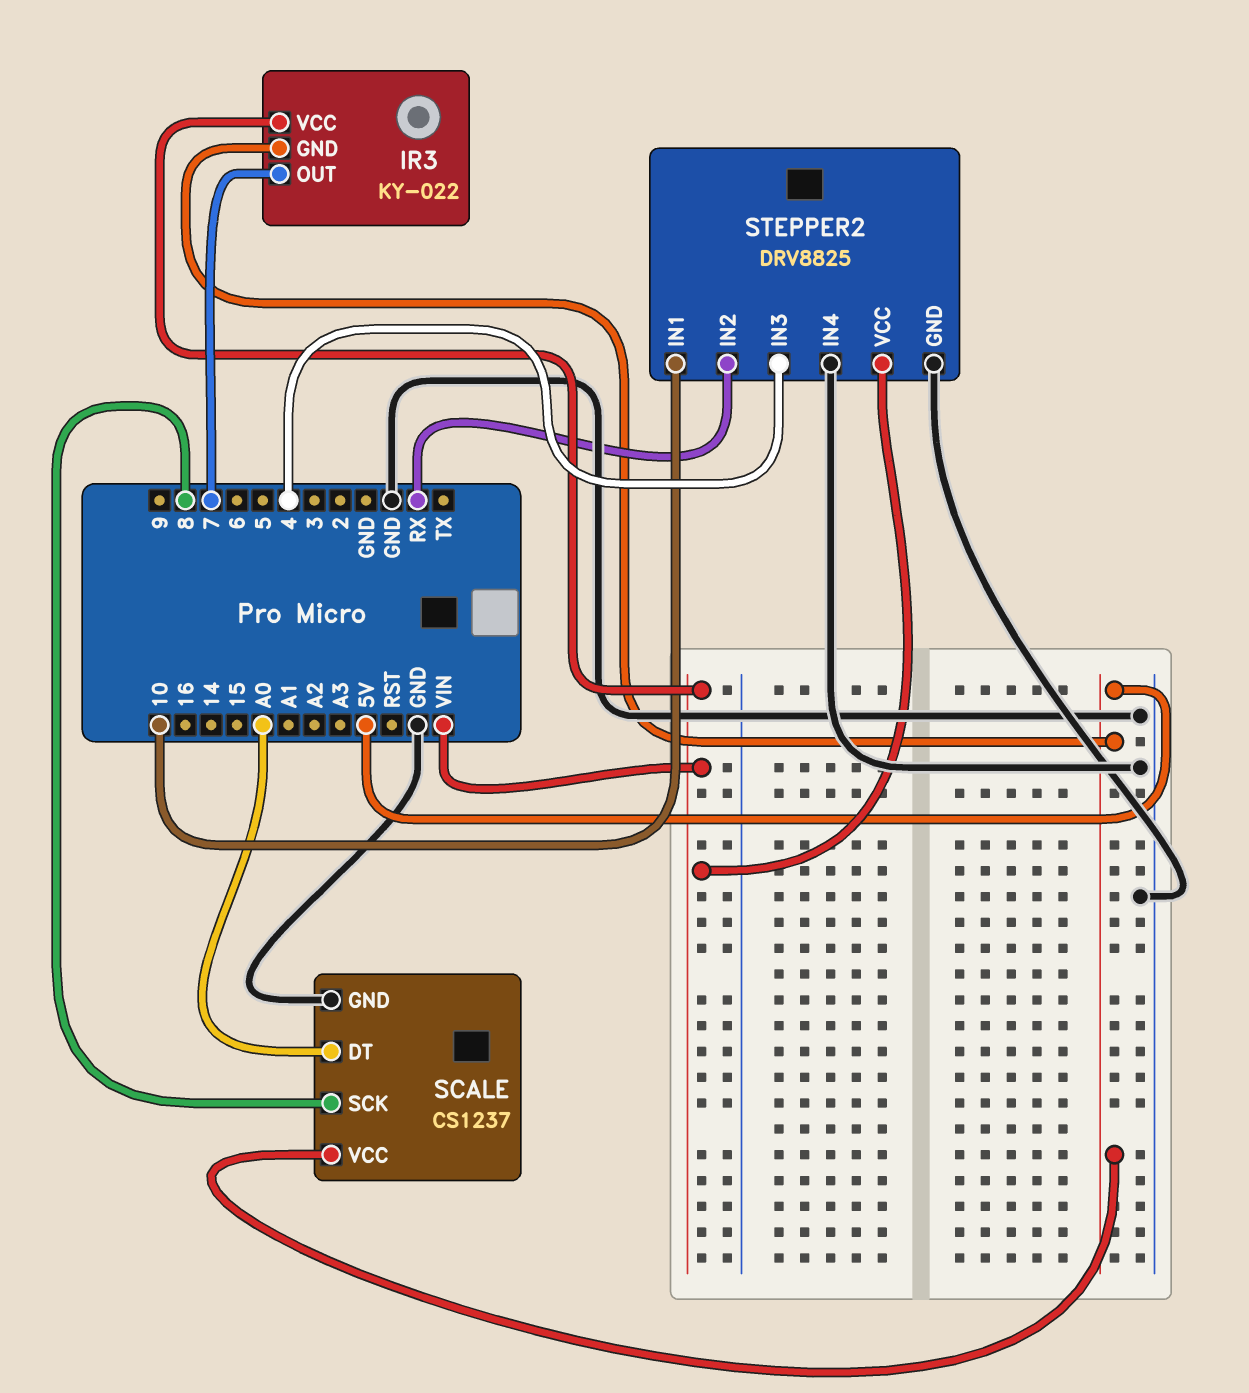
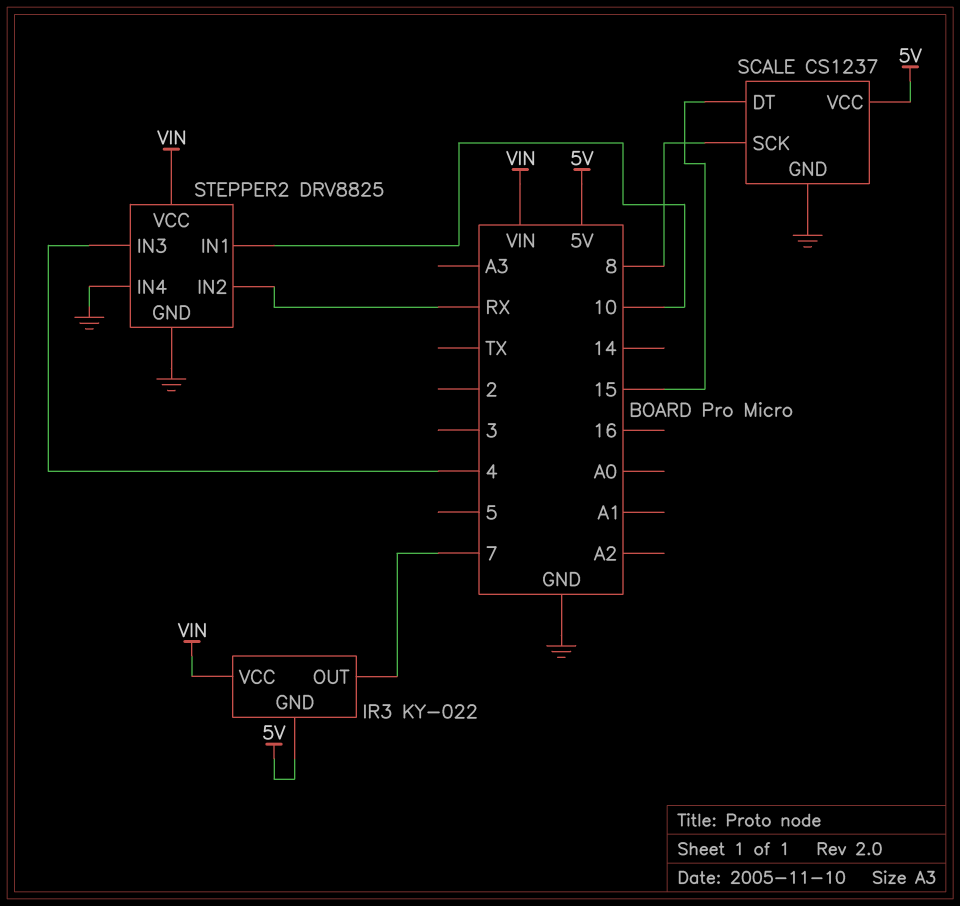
SCALE pin DT: A0 -> 15

